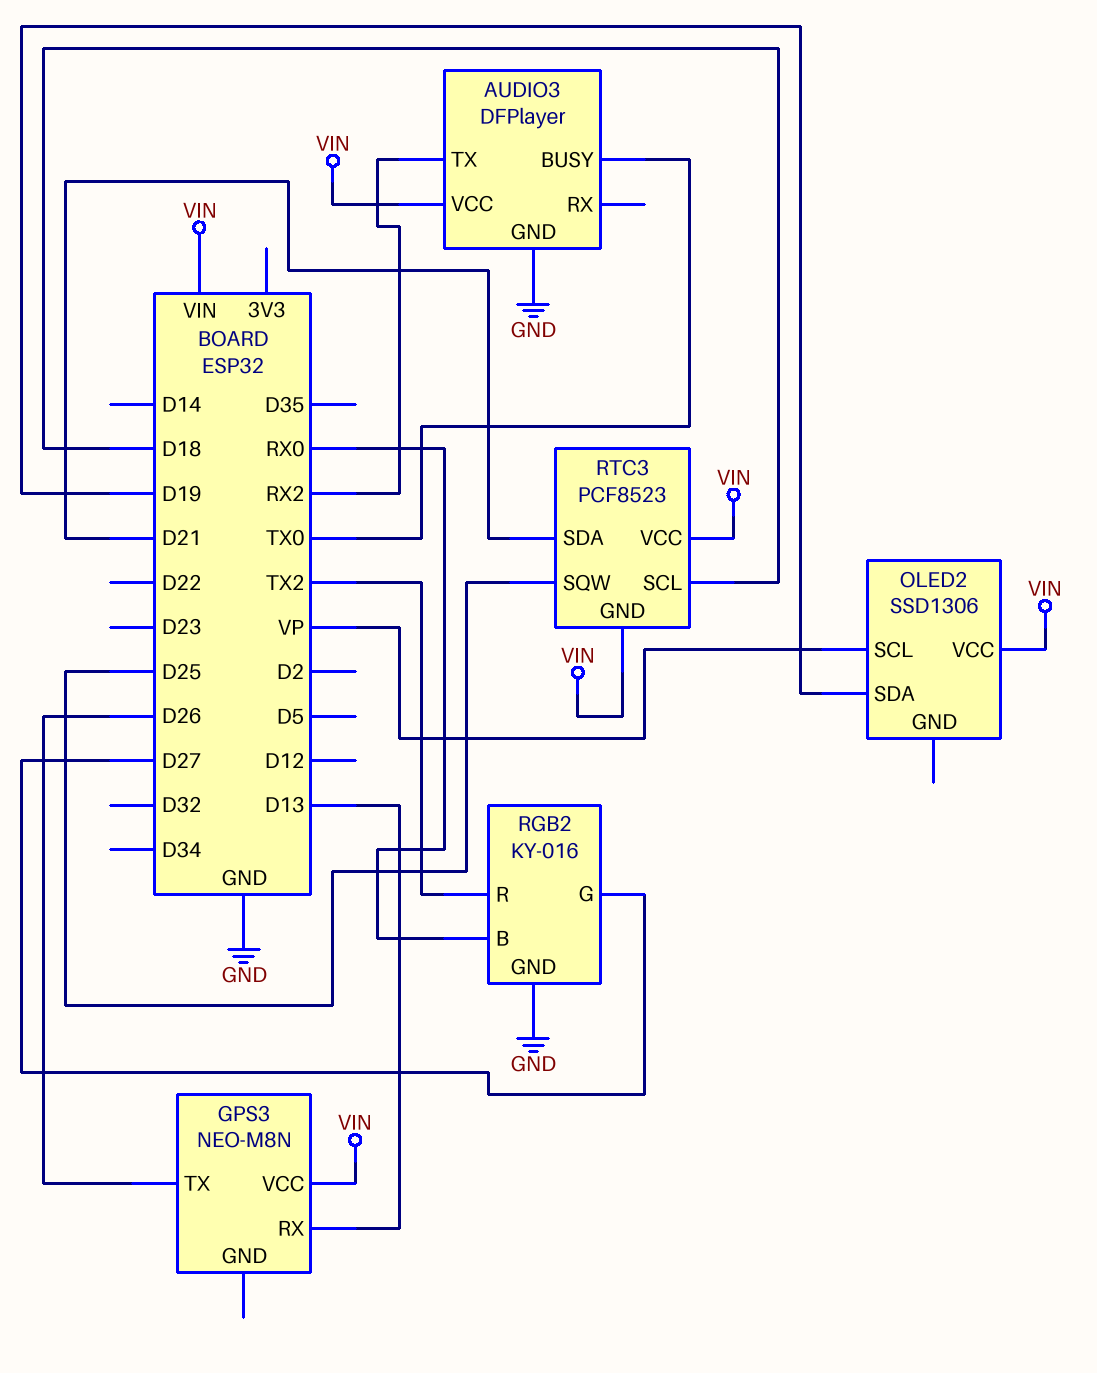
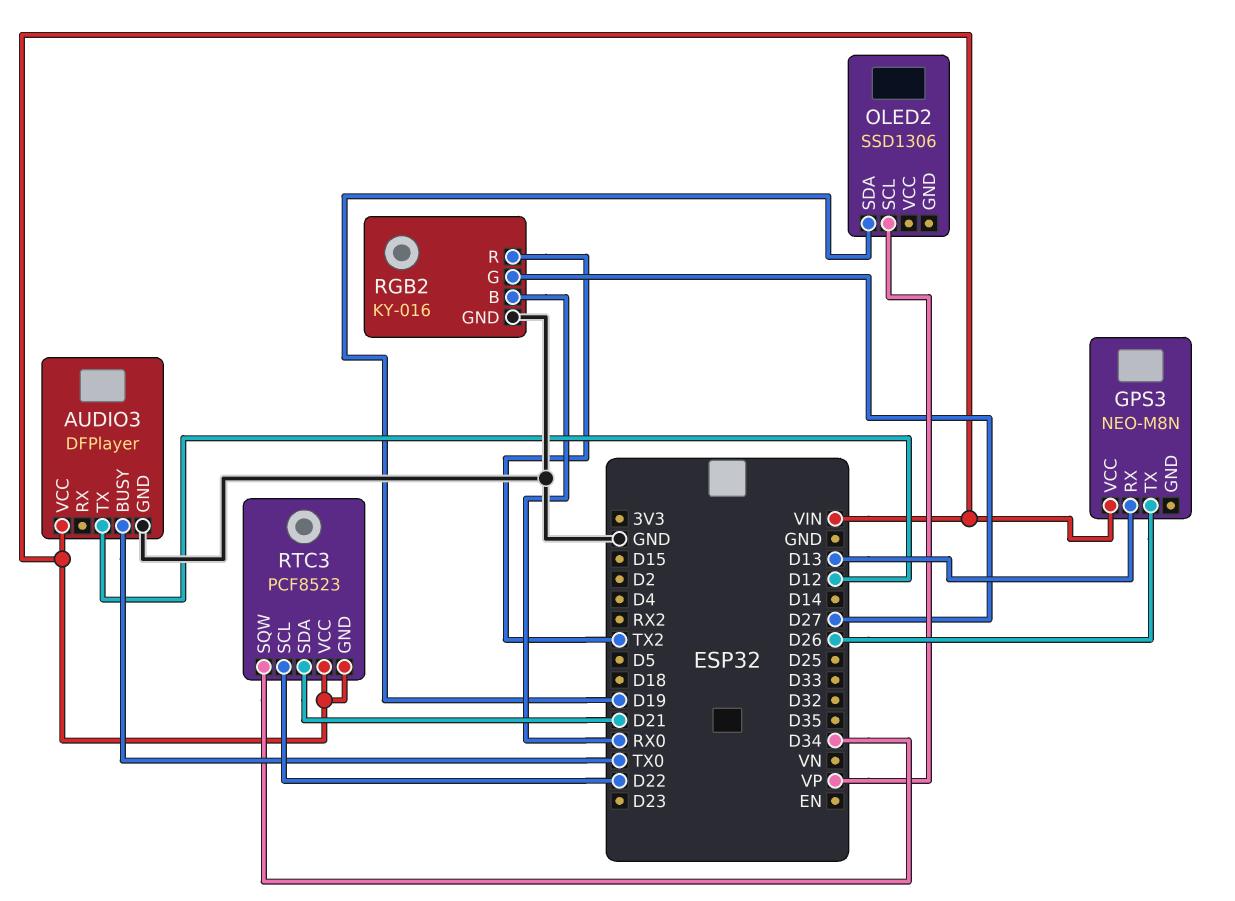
AUDIO3 pin TX: RX2 -> D12
OLED2 pin VCC: VIN -> none
RTC3 pin SCL: D18 -> D22
RTC3 pin SQW: D25 -> D34

